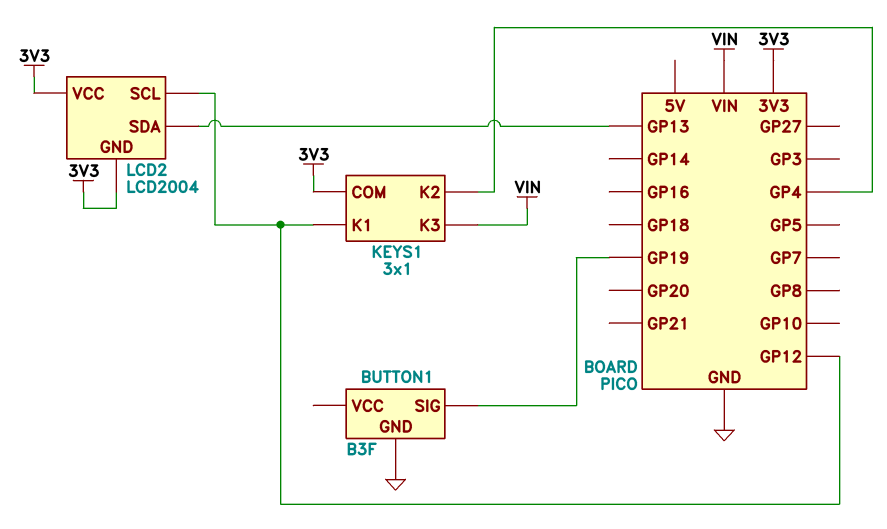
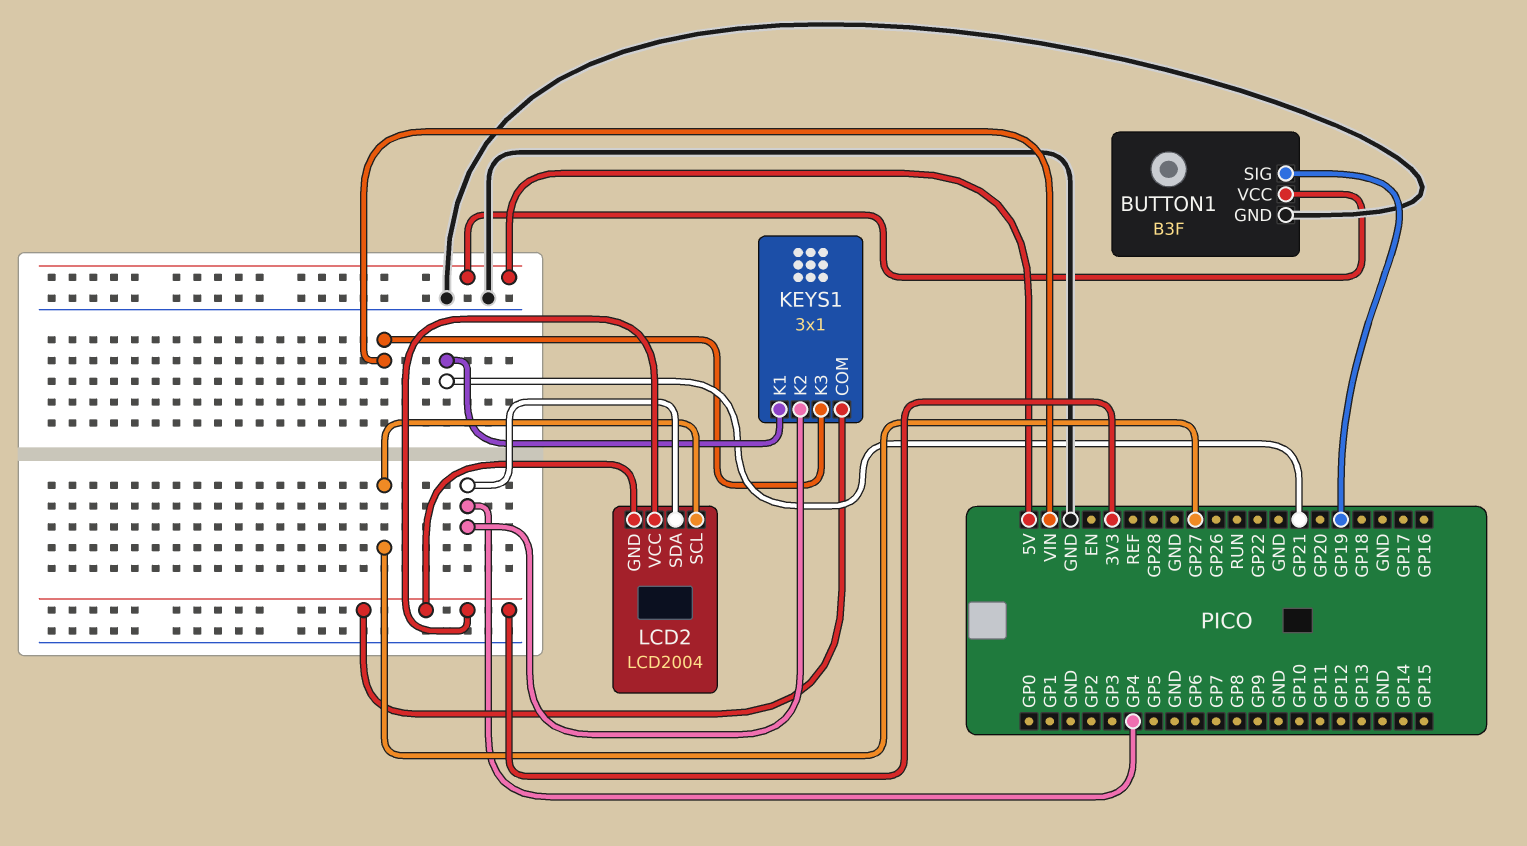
BUTTON1 pin VCC: none -> 5V
KEYS1 pin K1: GP12 -> GP21
LCD2 pin SCL: GP12 -> GP27
LCD2 pin SDA: GP13 -> GP4

